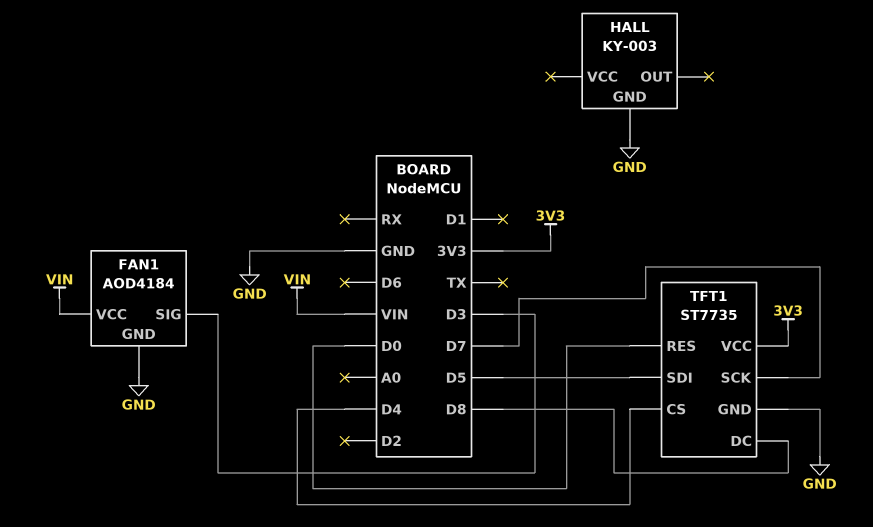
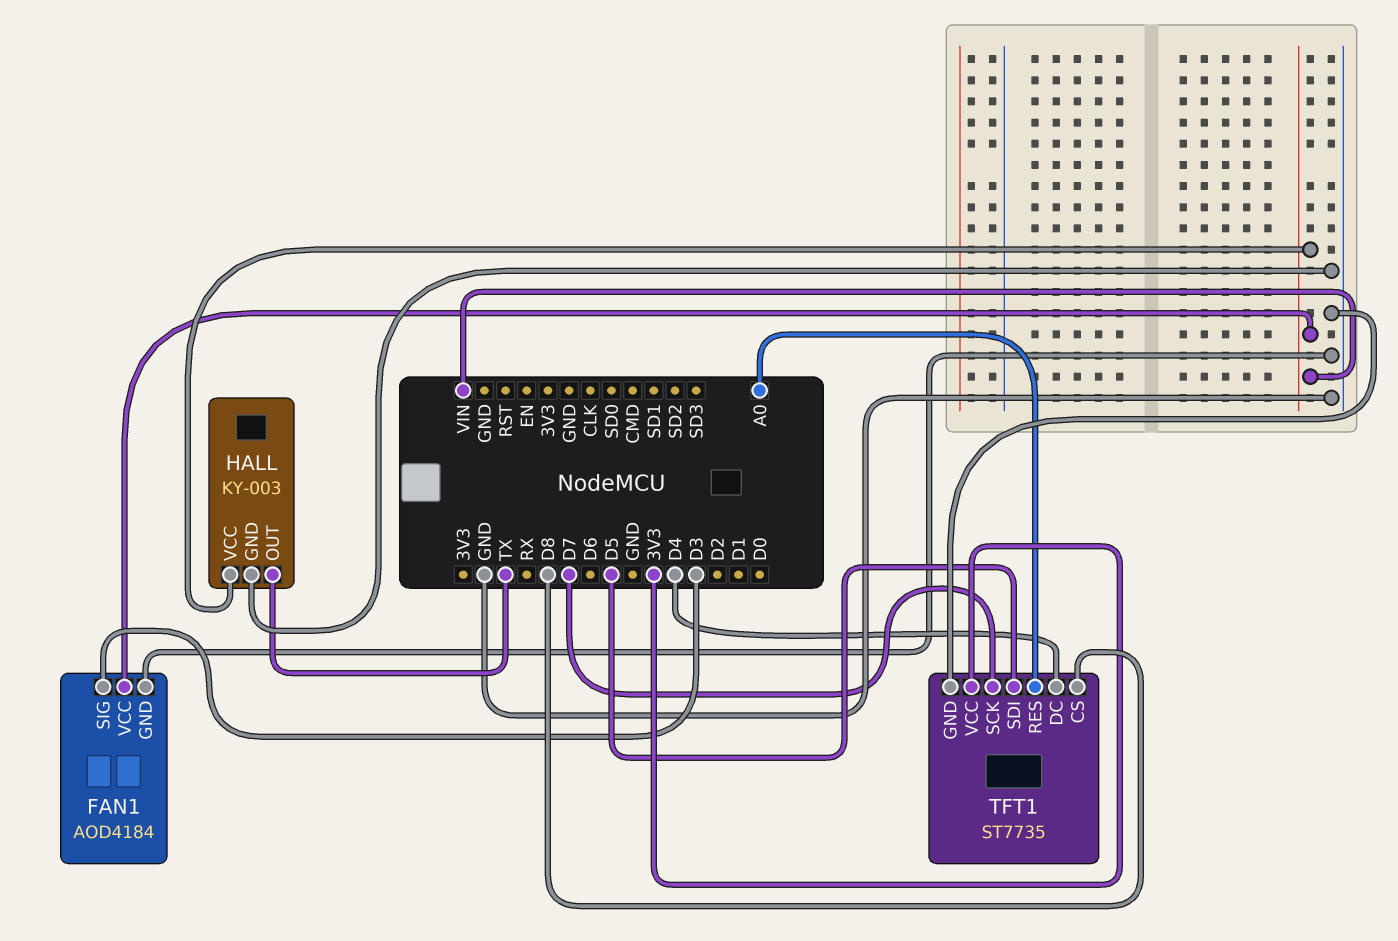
HALL pin OUT: none -> TX
HALL pin VCC: none -> VIN
TFT1 pin CS: D4 -> D8
TFT1 pin DC: D8 -> D4
TFT1 pin RES: D0 -> A0

